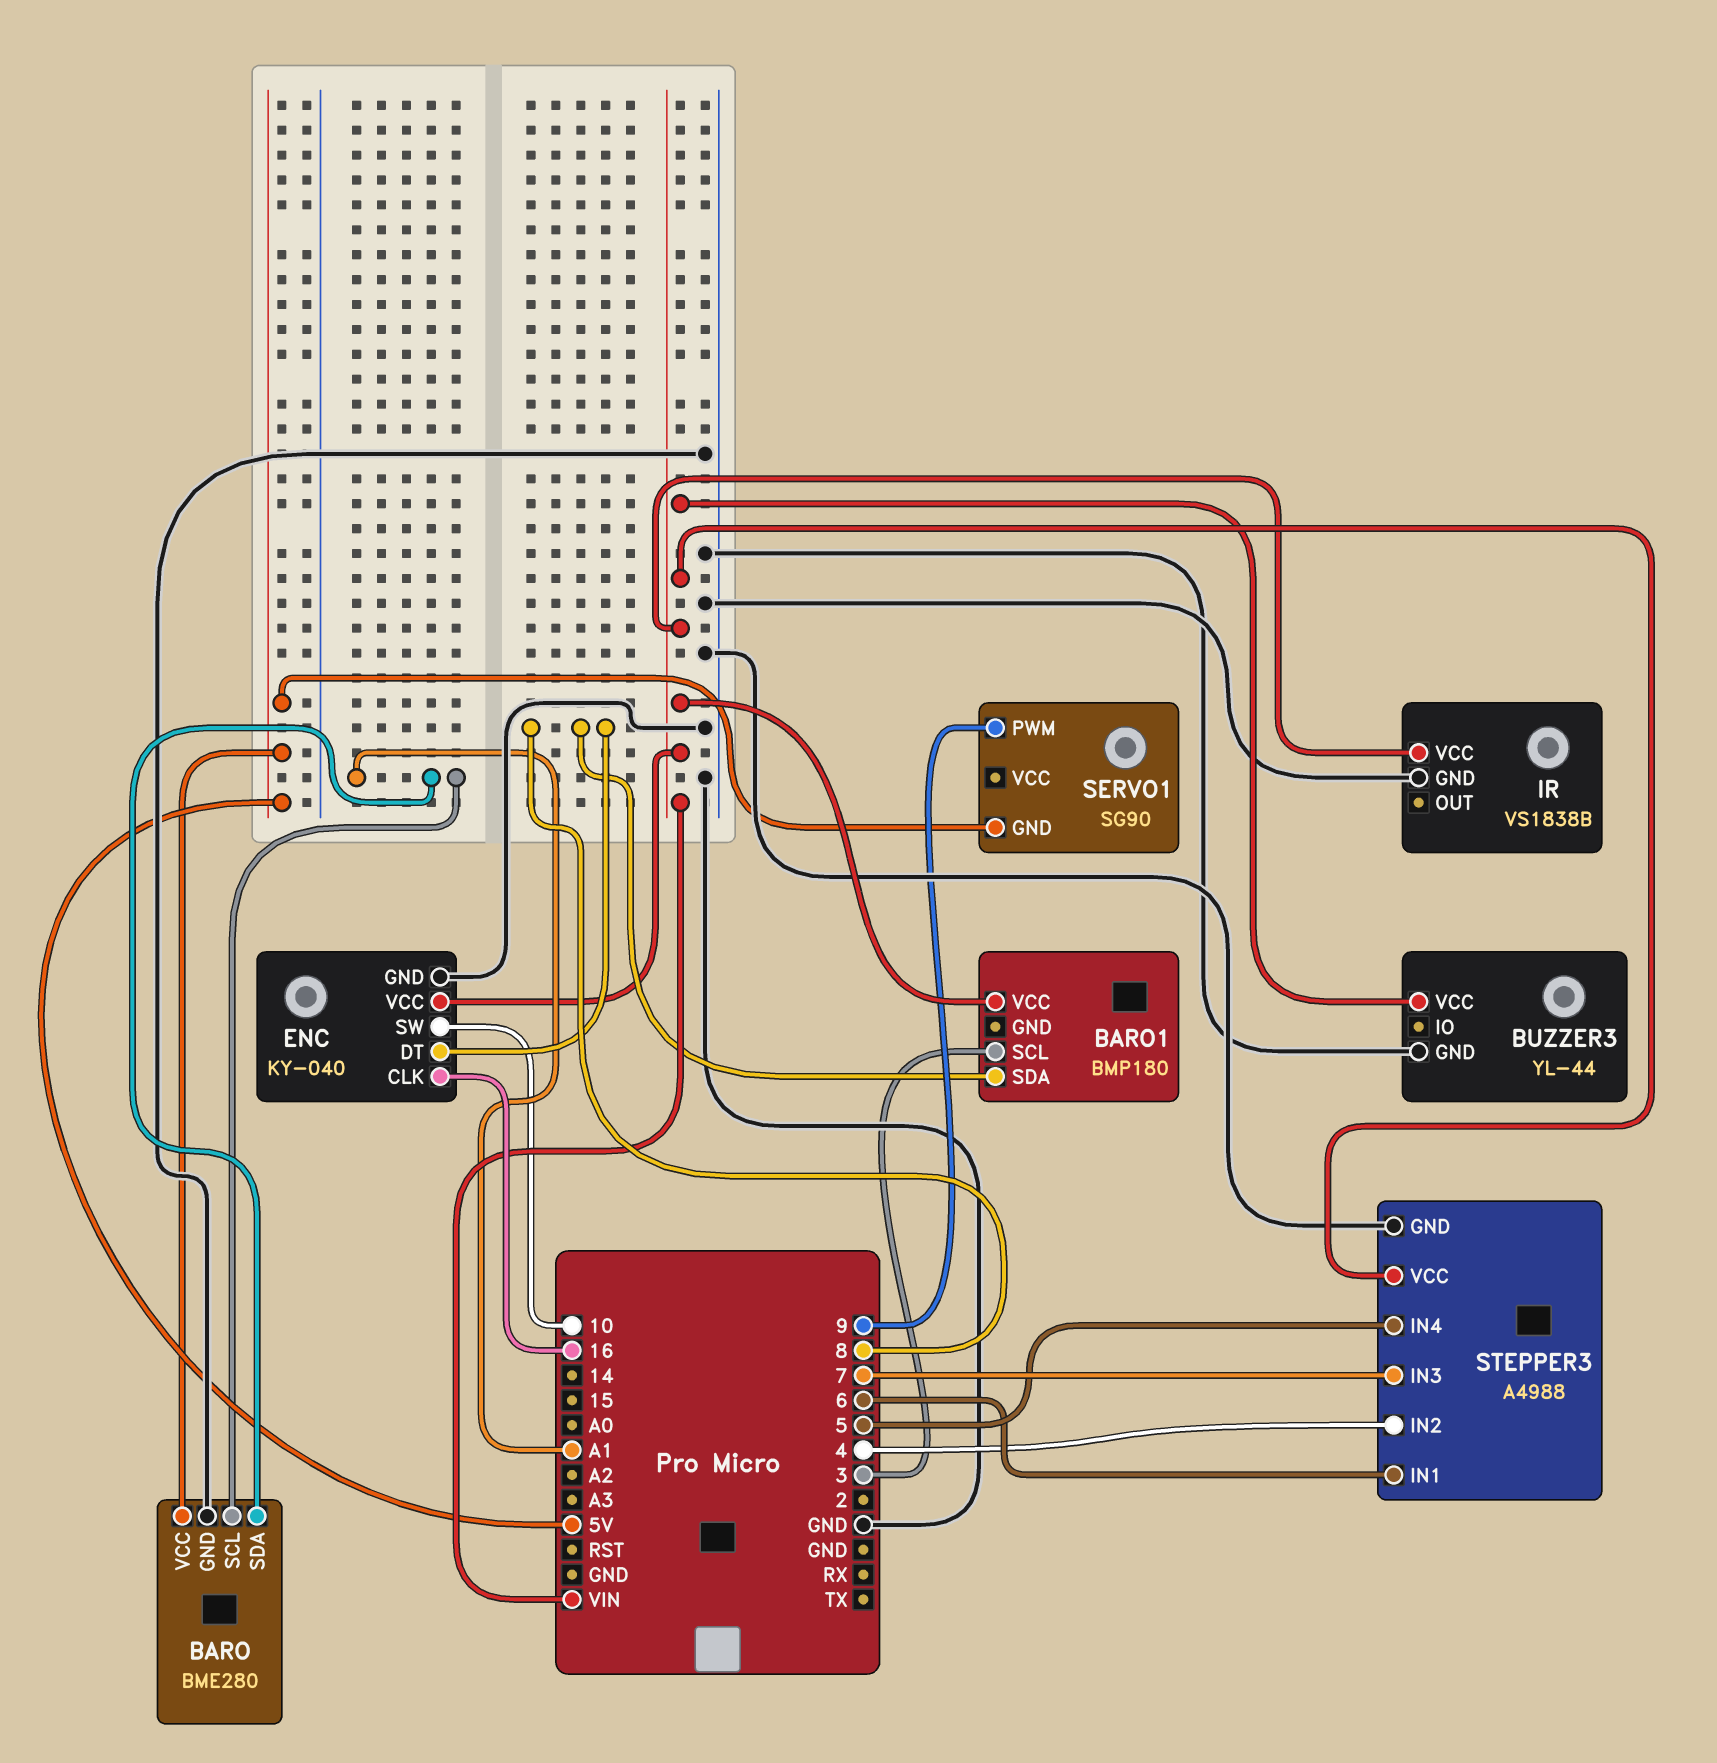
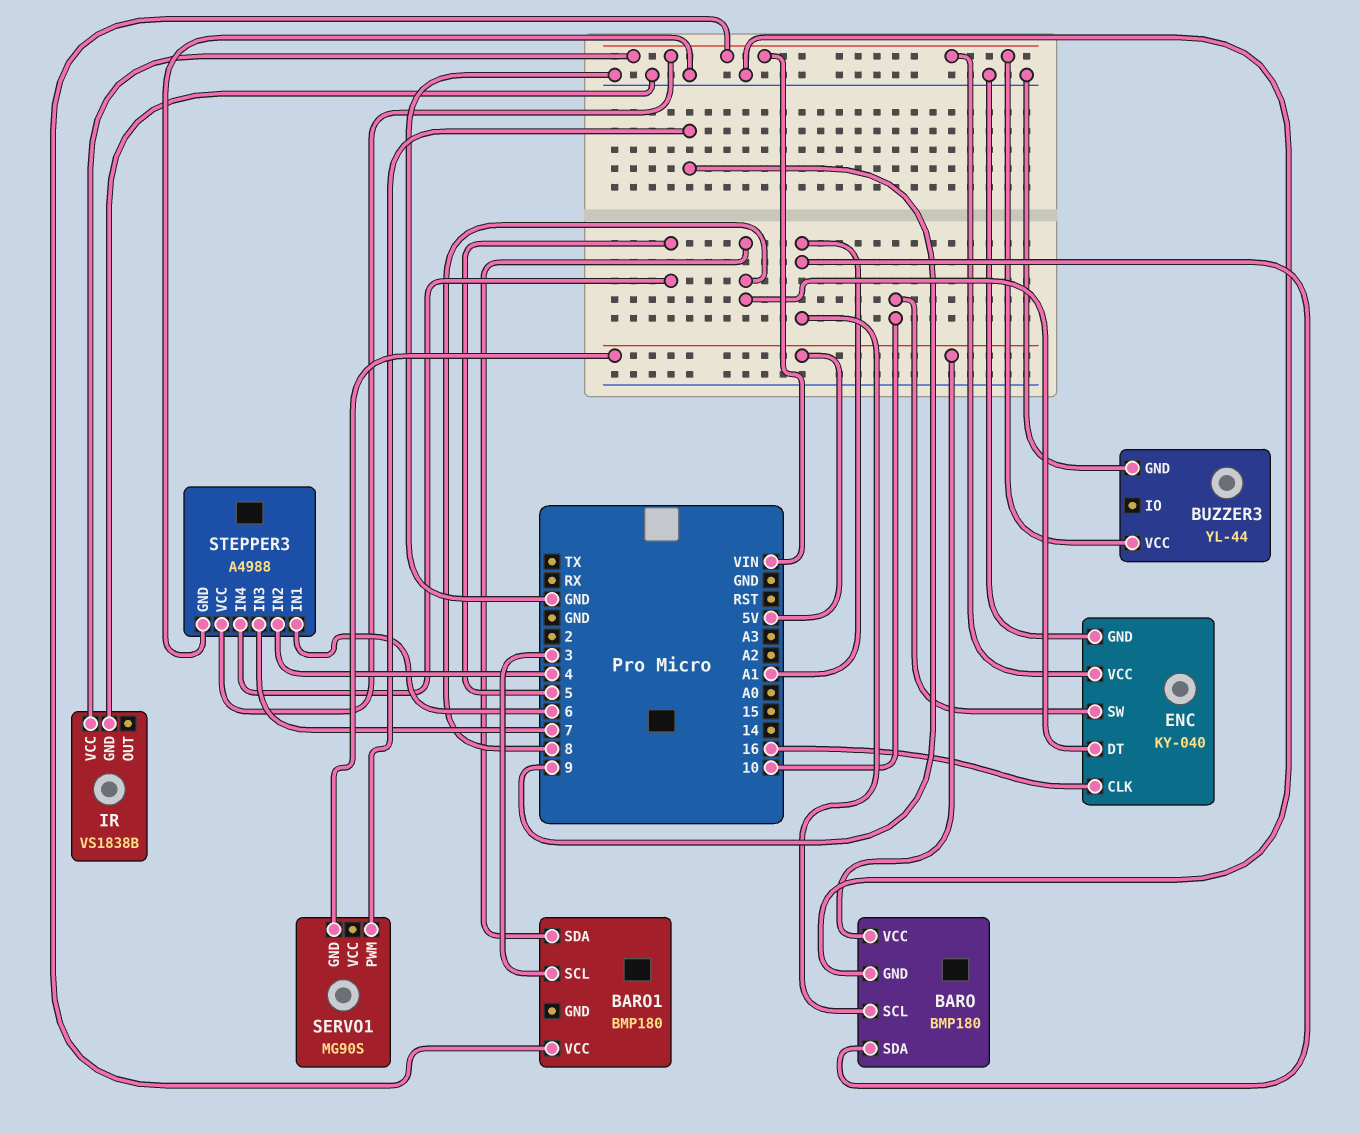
BARO: BME280 -> BMP180
SERVO1: SG90 -> MG90S

